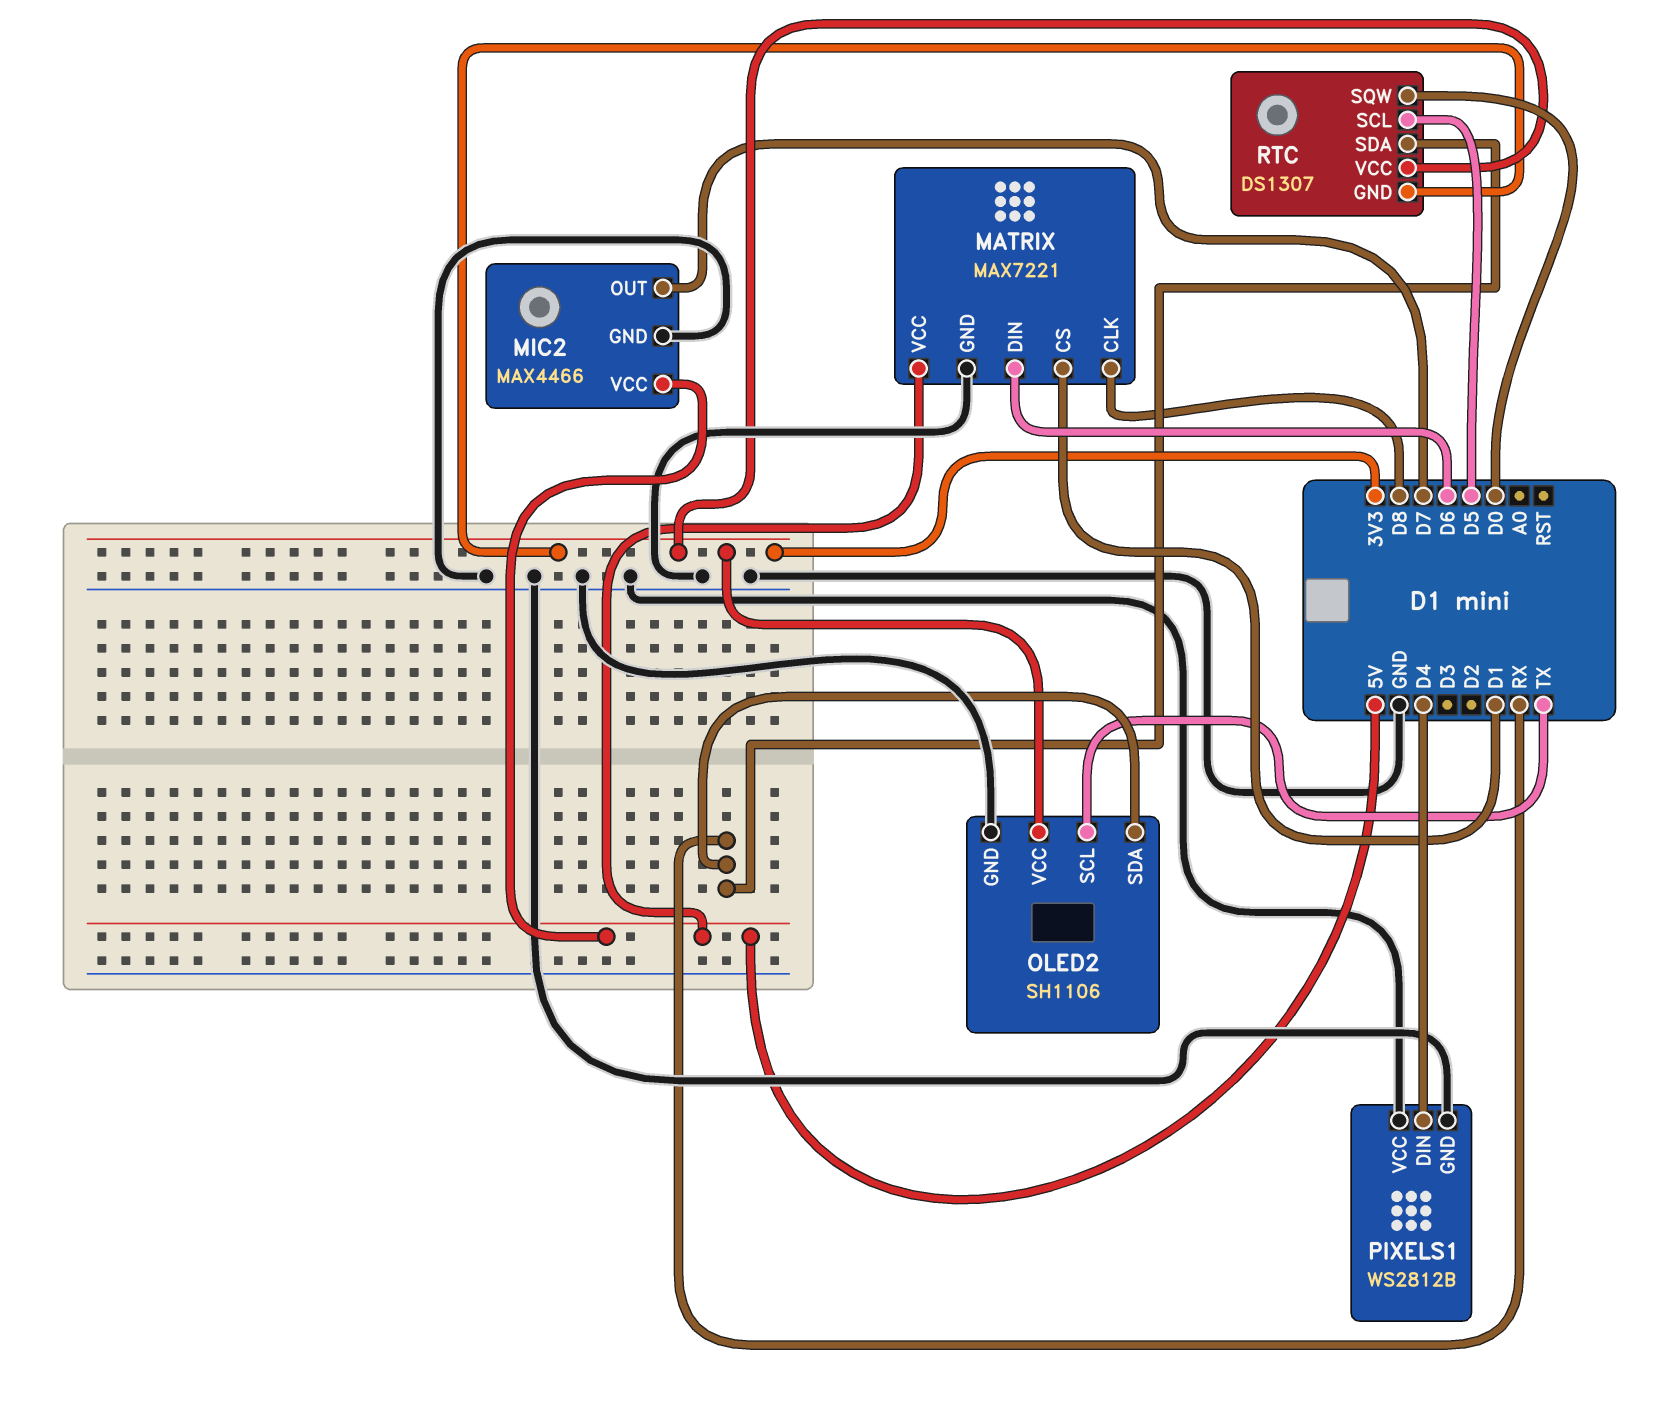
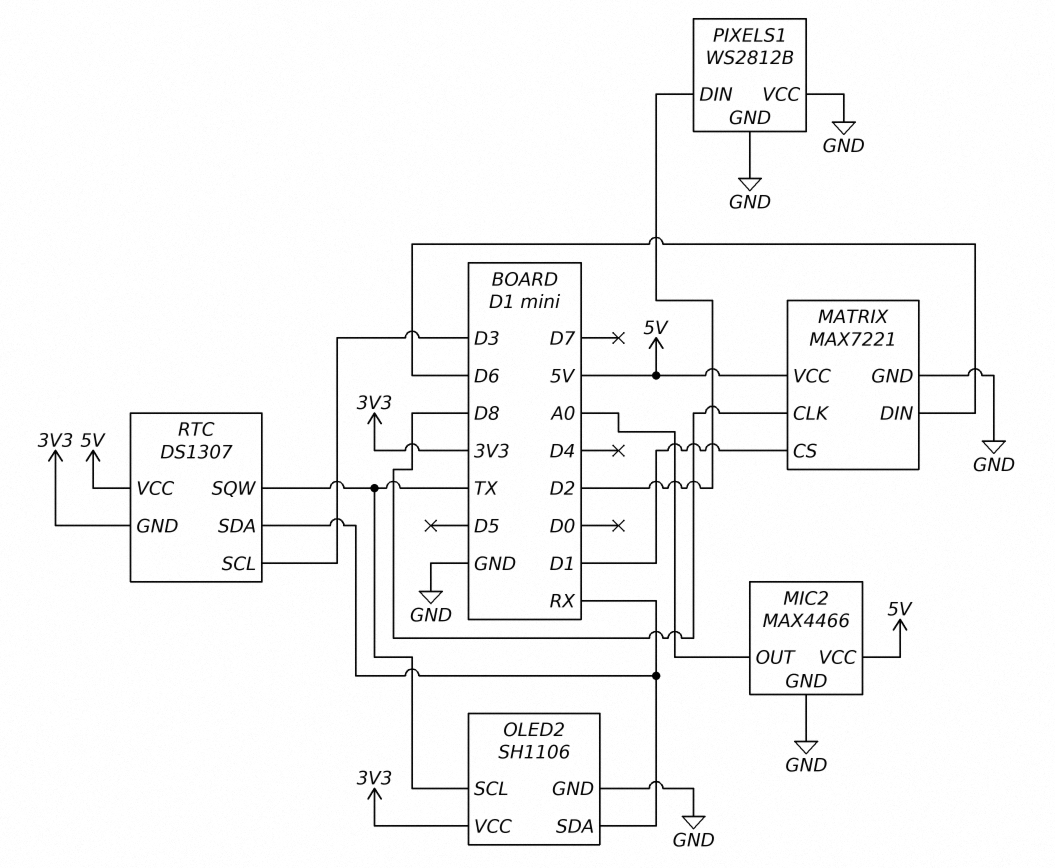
MIC2 pin OUT: D7 -> A0
PIXELS1 pin DIN: D4 -> D2
RTC pin SCL: D5 -> D3
RTC pin SQW: D0 -> TX
RTC pin VCC: 3V3 -> 5V

